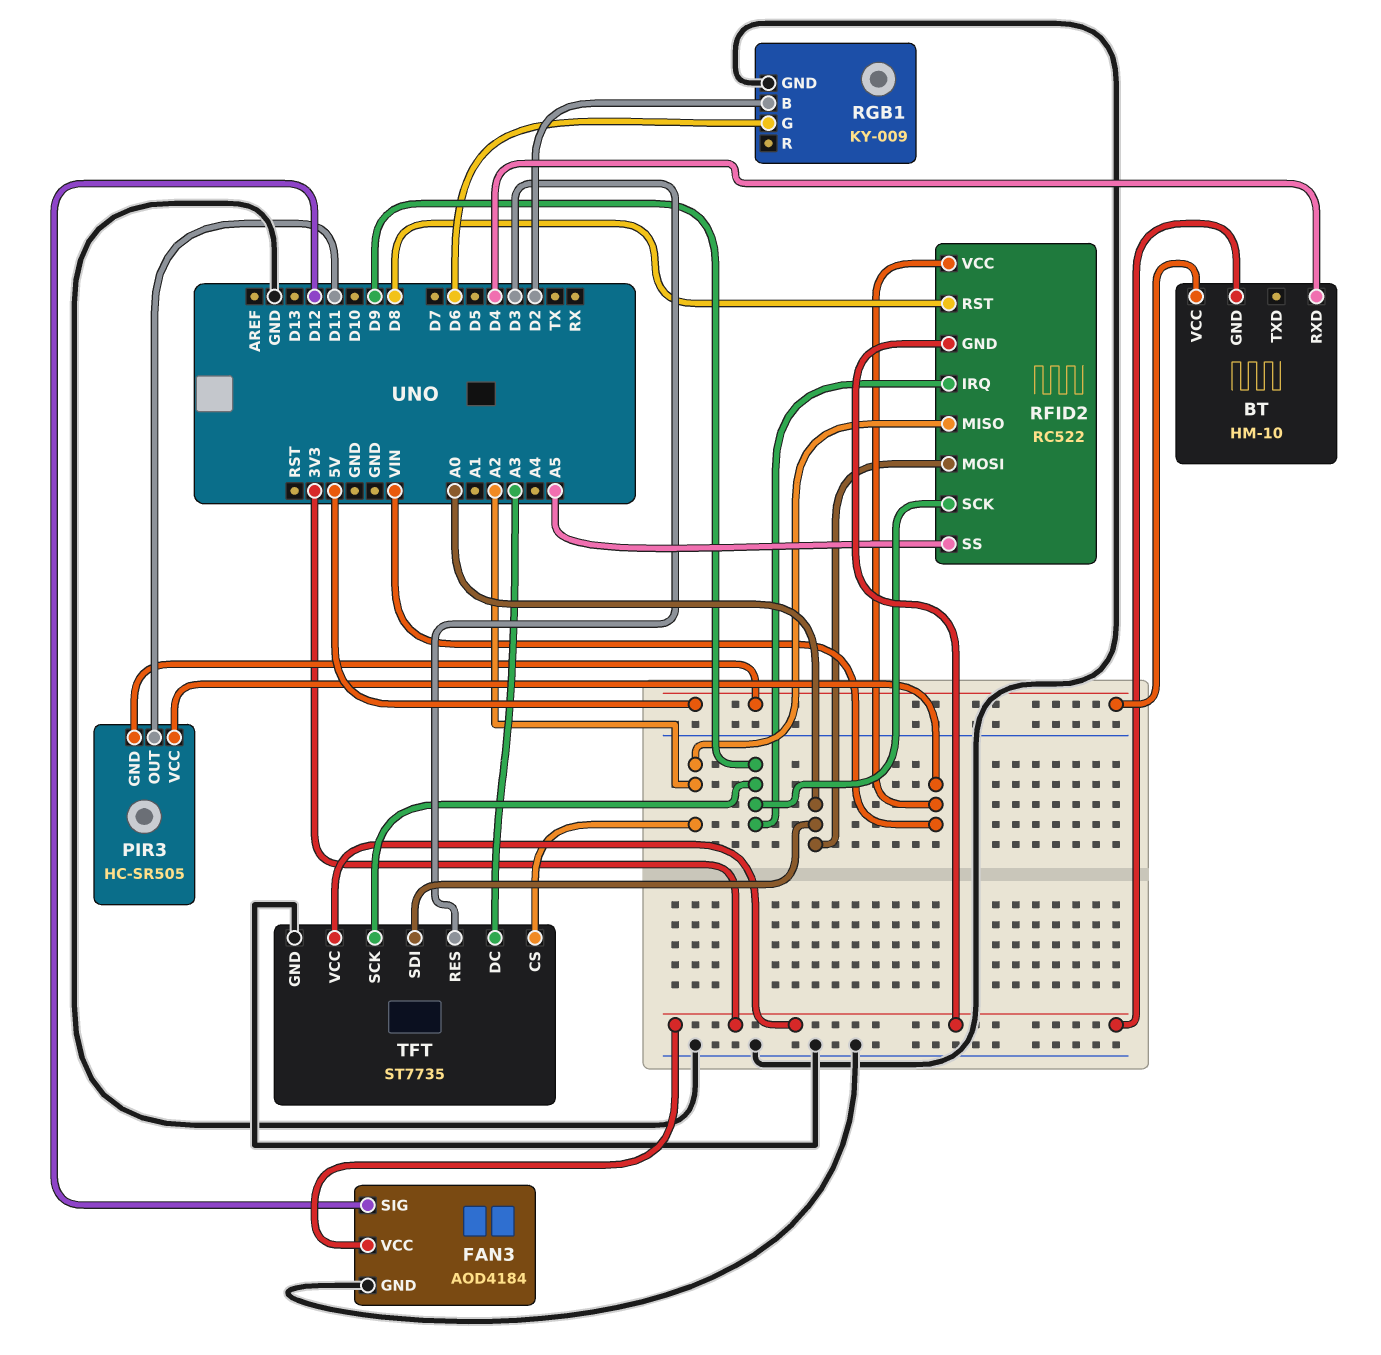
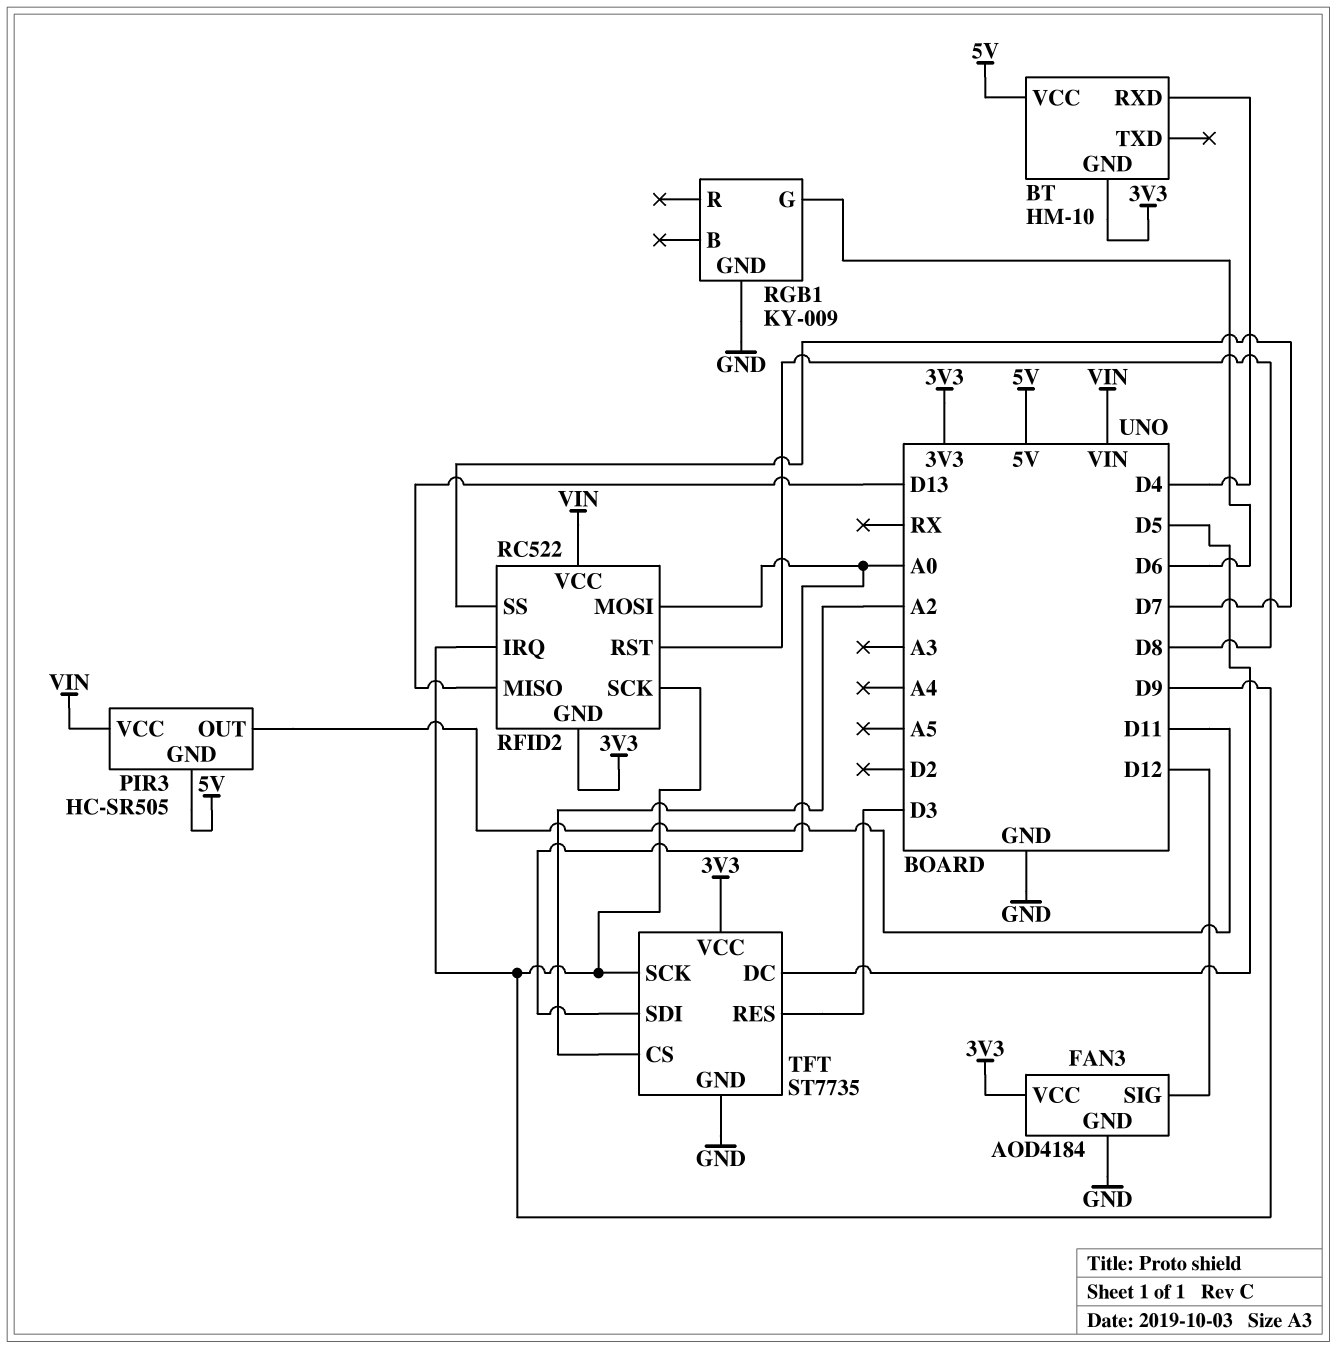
RFID2 pin MISO: A2 -> D13
RFID2 pin SS: A5 -> D7
RGB1 pin B: D2 -> none
TFT pin DC: A3 -> D5

